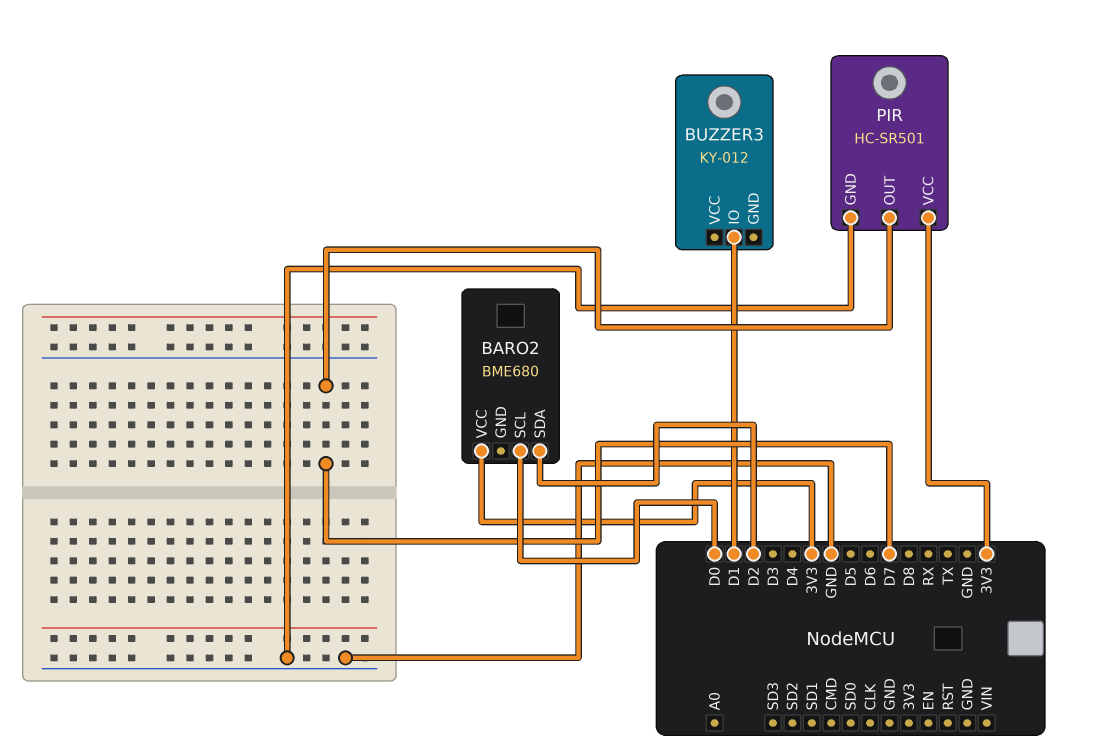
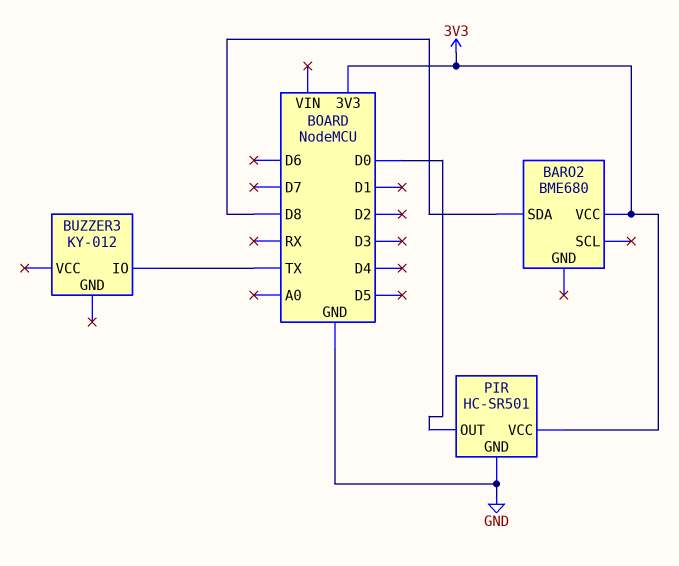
BARO2 pin SCL: D0 -> none
BARO2 pin SDA: D2 -> D8
BUZZER3 pin IO: D1 -> TX
PIR pin OUT: D7 -> D0

